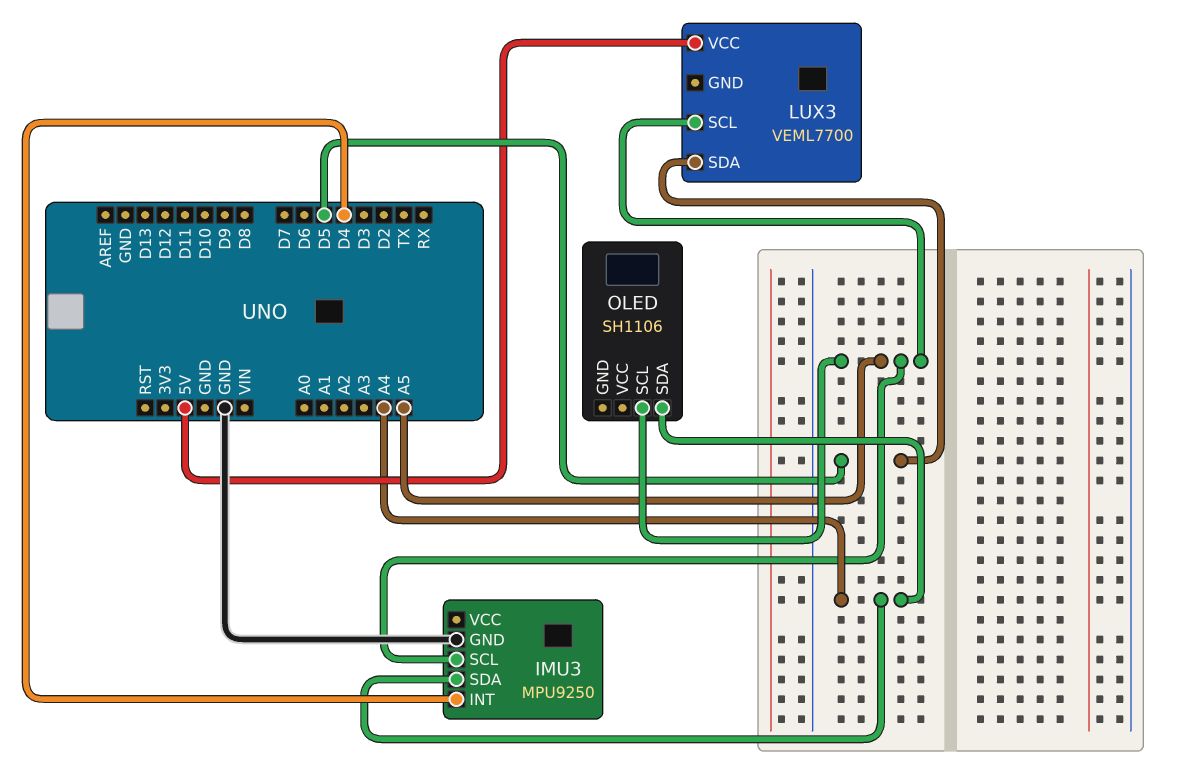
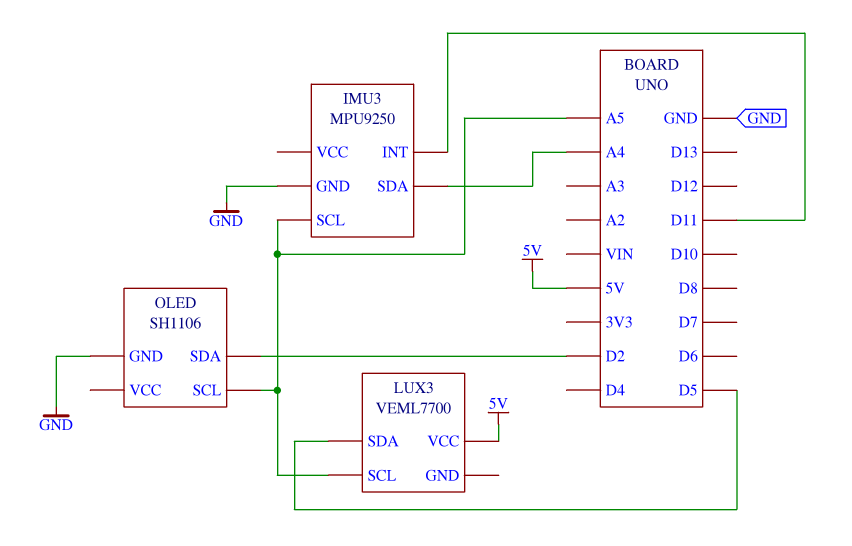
IMU3 pin INT: D4 -> D11
OLED pin GND: none -> GND
OLED pin SDA: A4 -> D2

